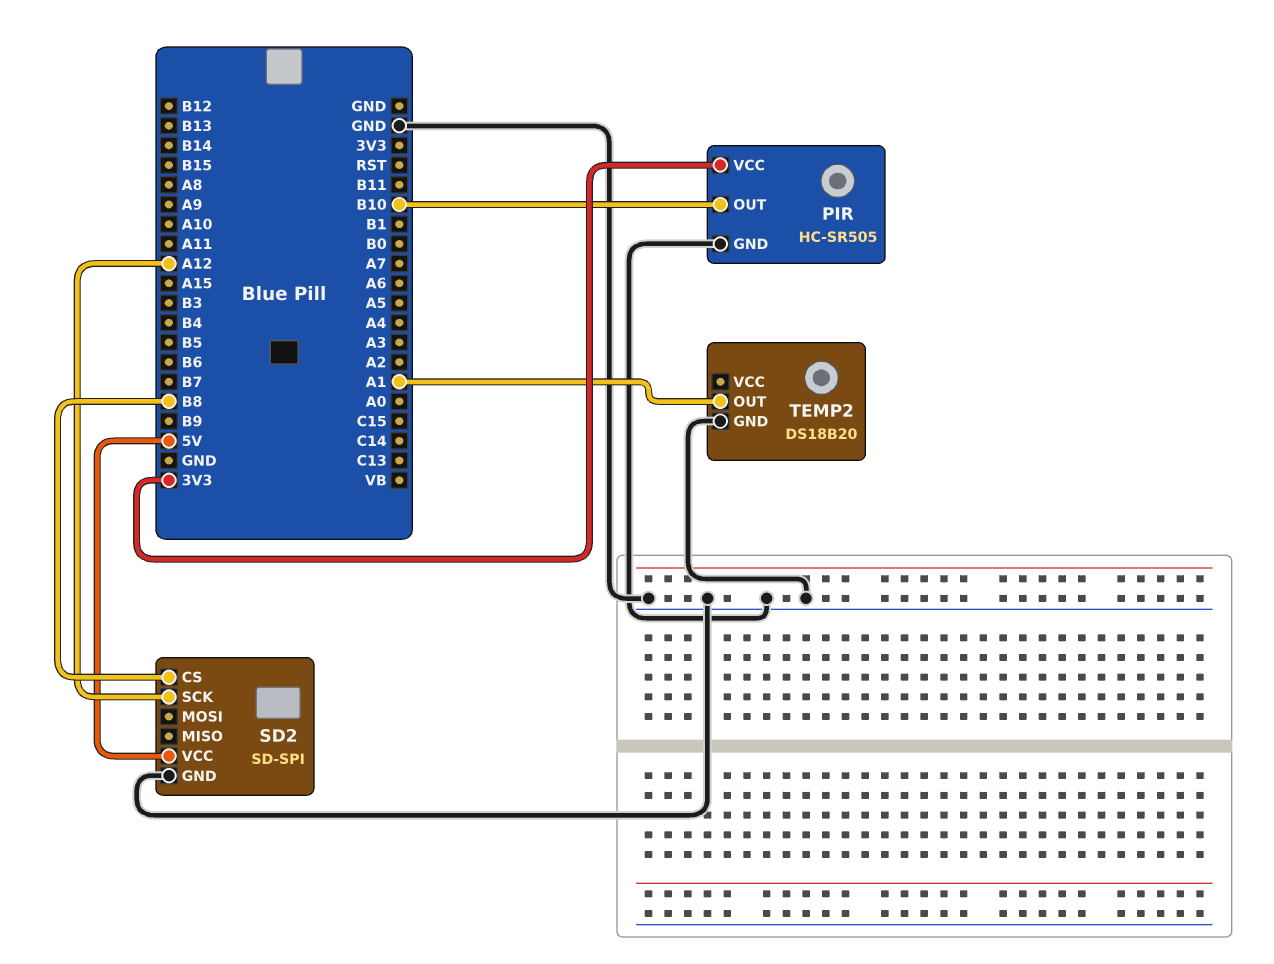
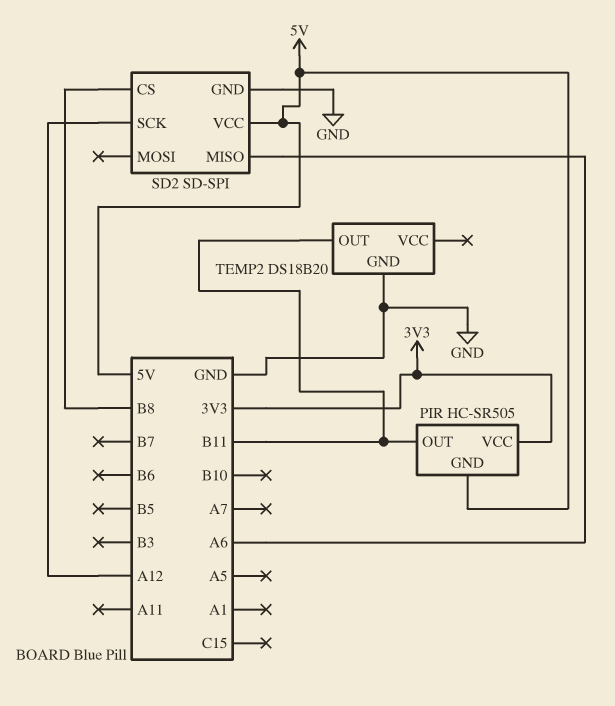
PIR pin GND: GND -> 5V
PIR pin OUT: B10 -> B11
SD2 pin MISO: none -> A6
TEMP2 pin OUT: A1 -> B11

